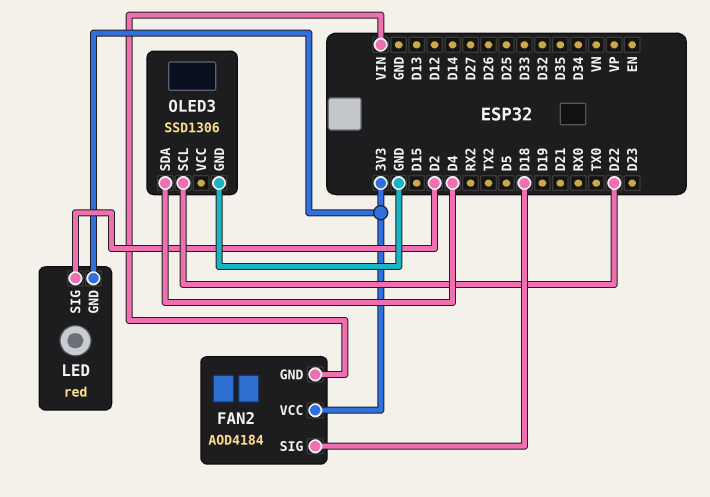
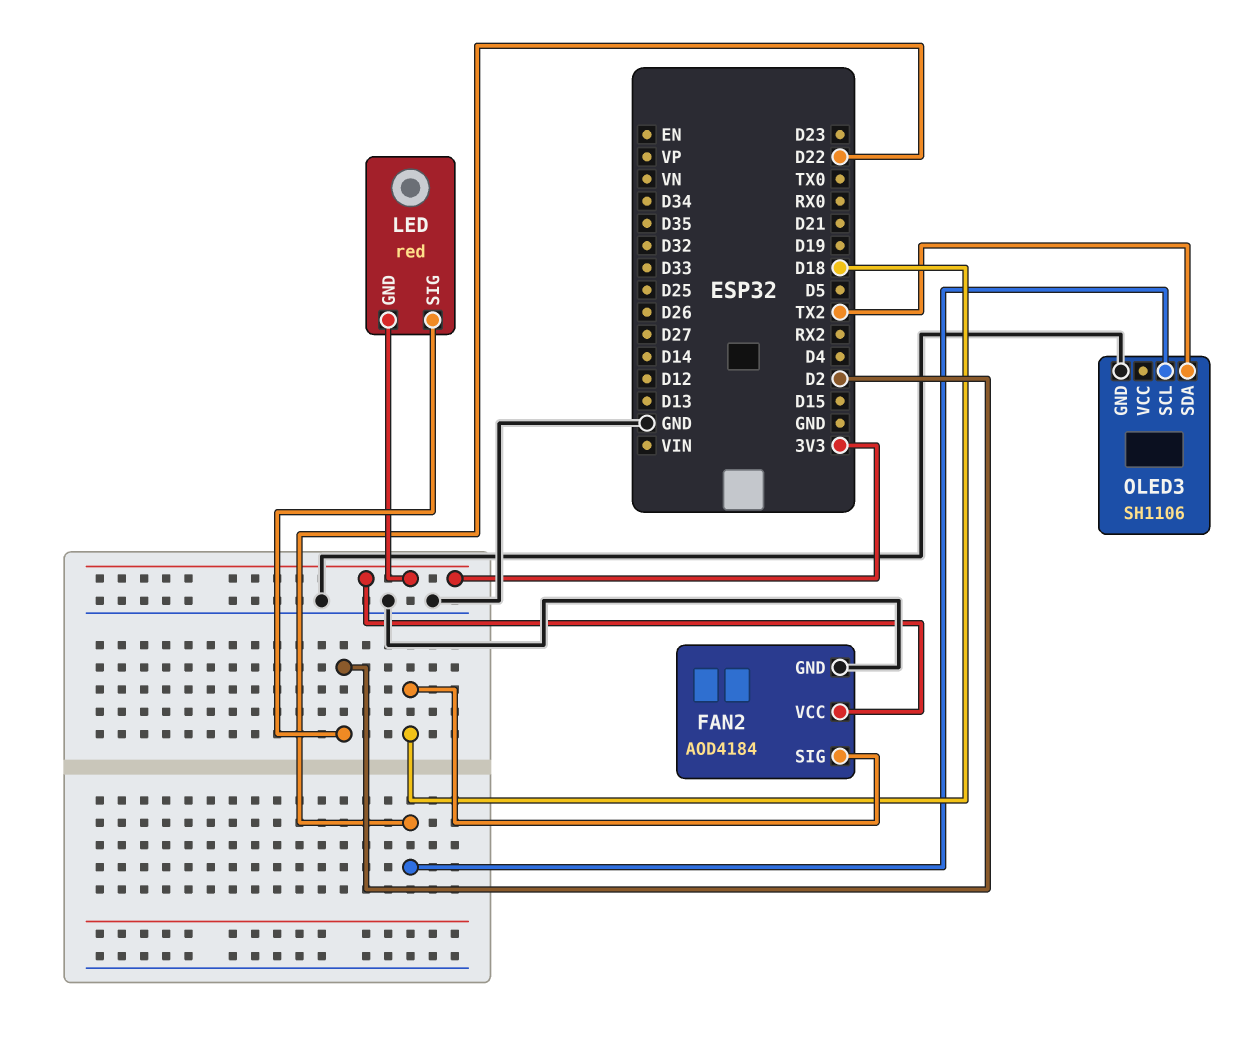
FAN2 pin GND: VIN -> GND
OLED3: SSD1306 -> SH1106
OLED3 pin SDA: D4 -> TX2

